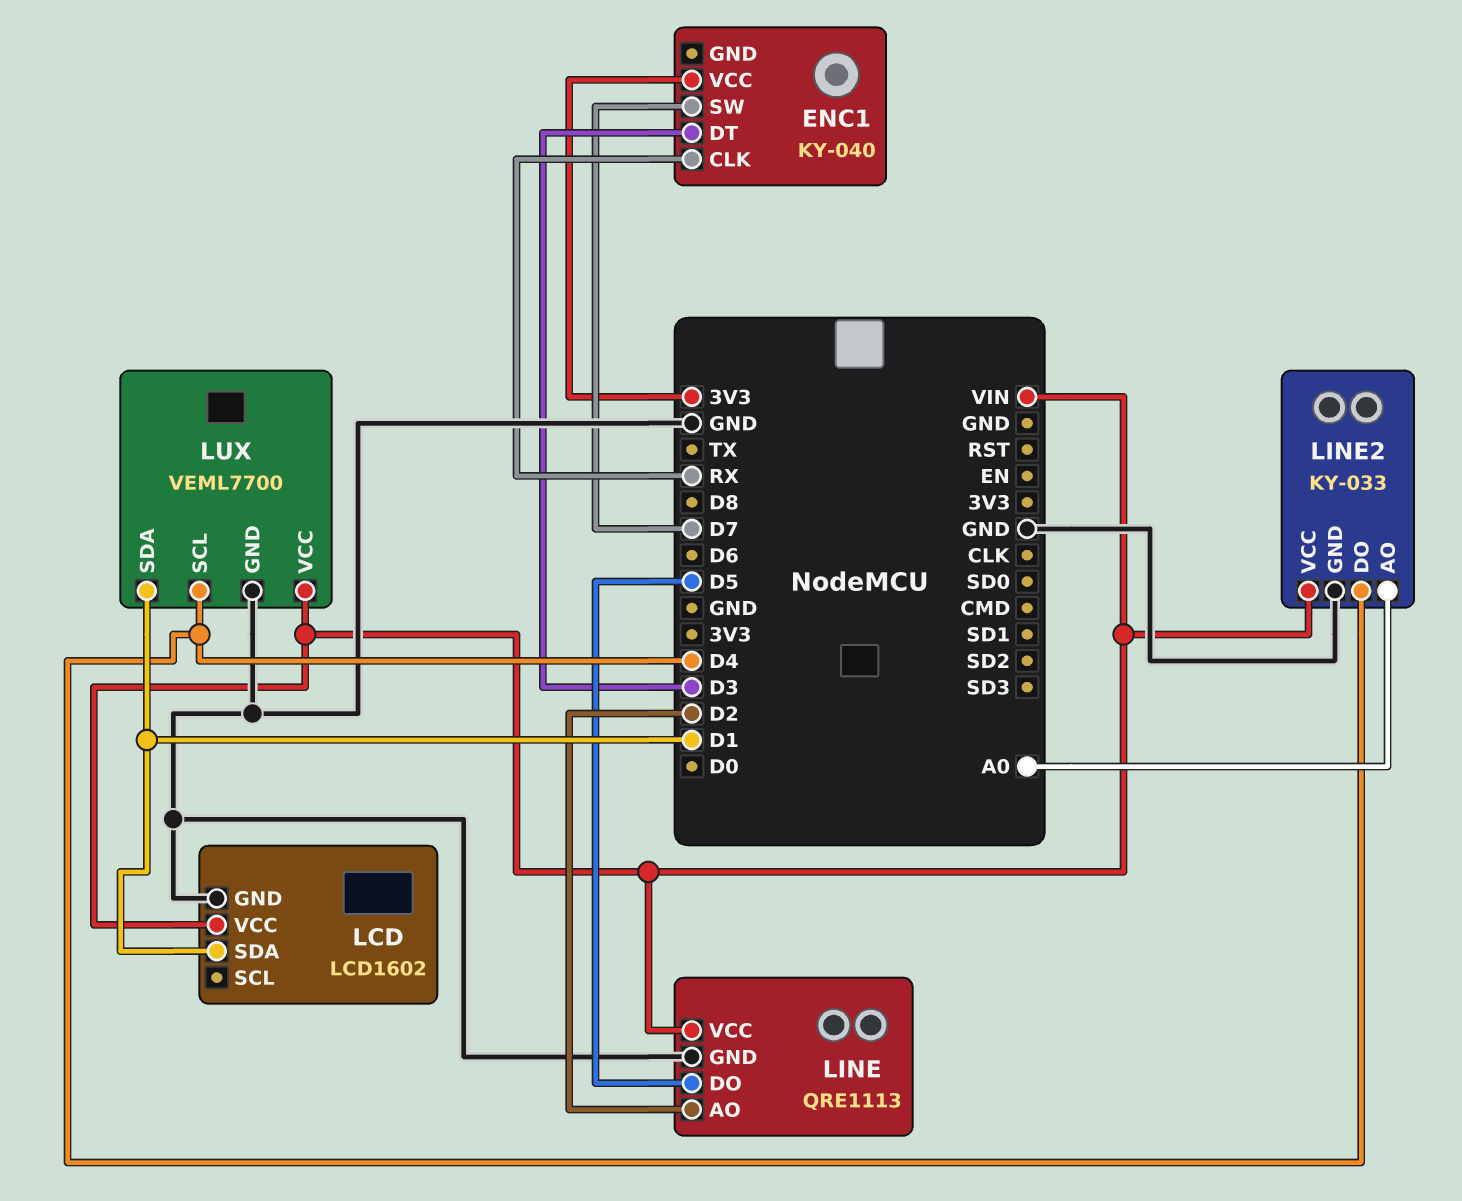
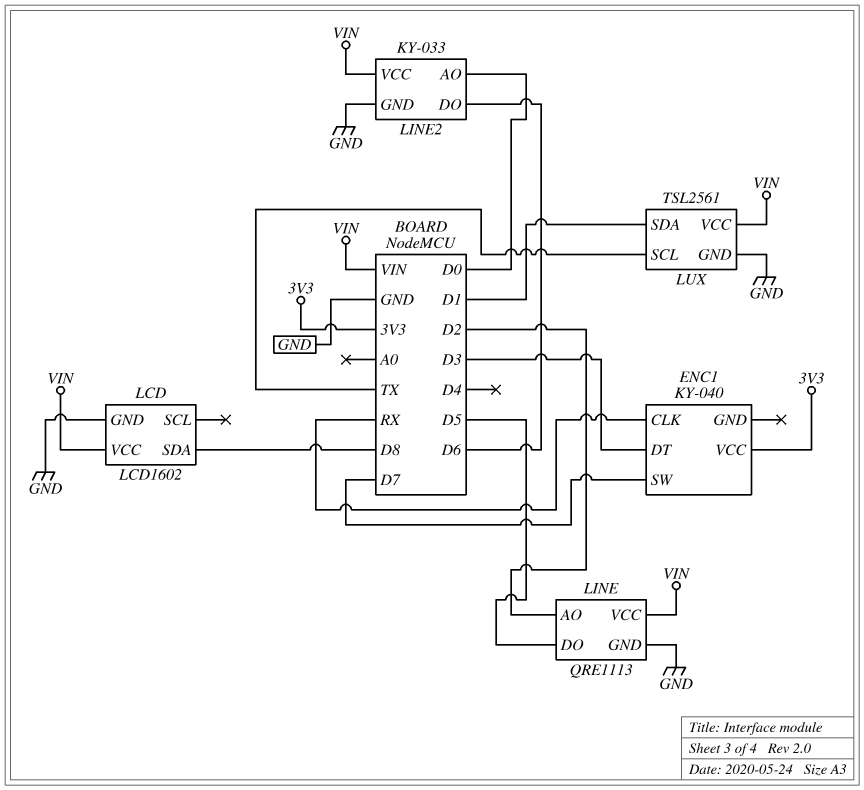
LCD pin SDA: D1 -> D8
LINE2 pin AO: A0 -> D0
LINE2 pin DO: D4 -> D6
LUX: VEML7700 -> TSL2561
LUX pin SCL: D4 -> TX

